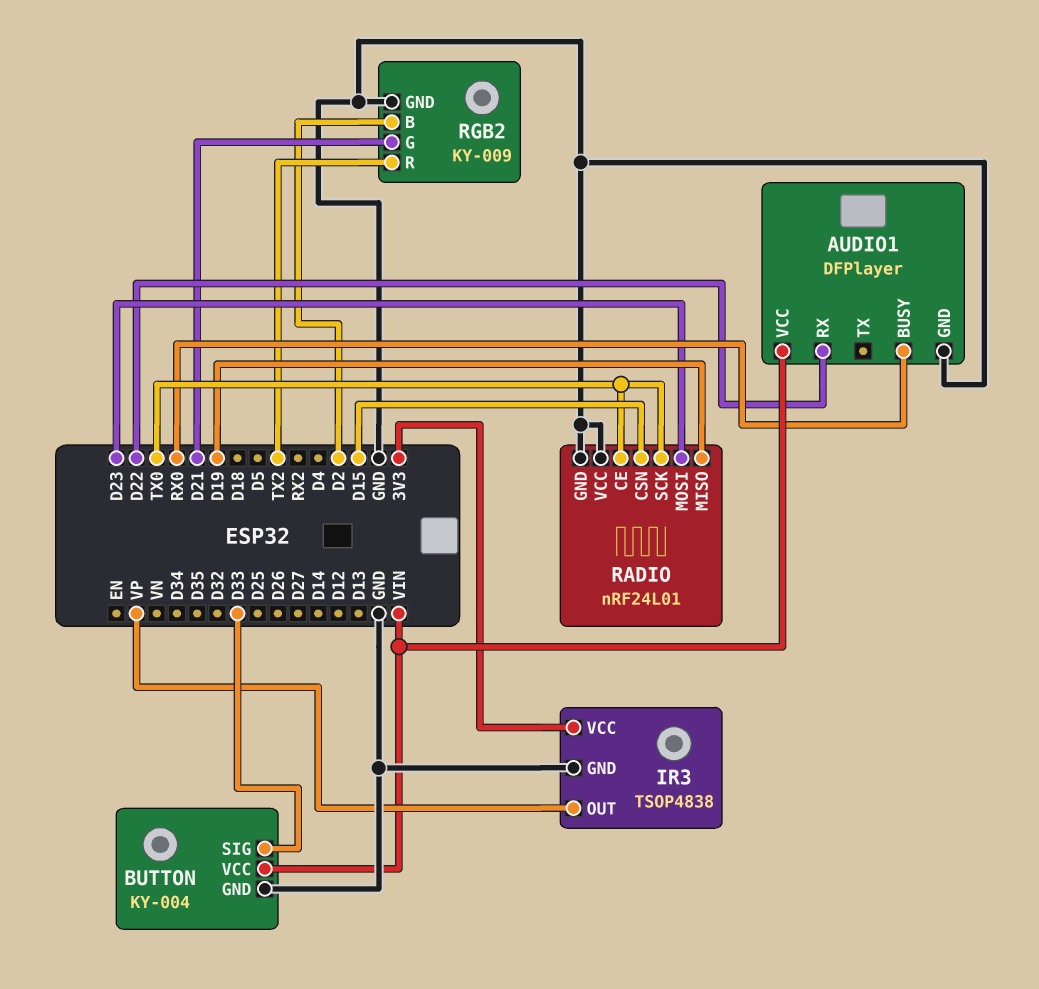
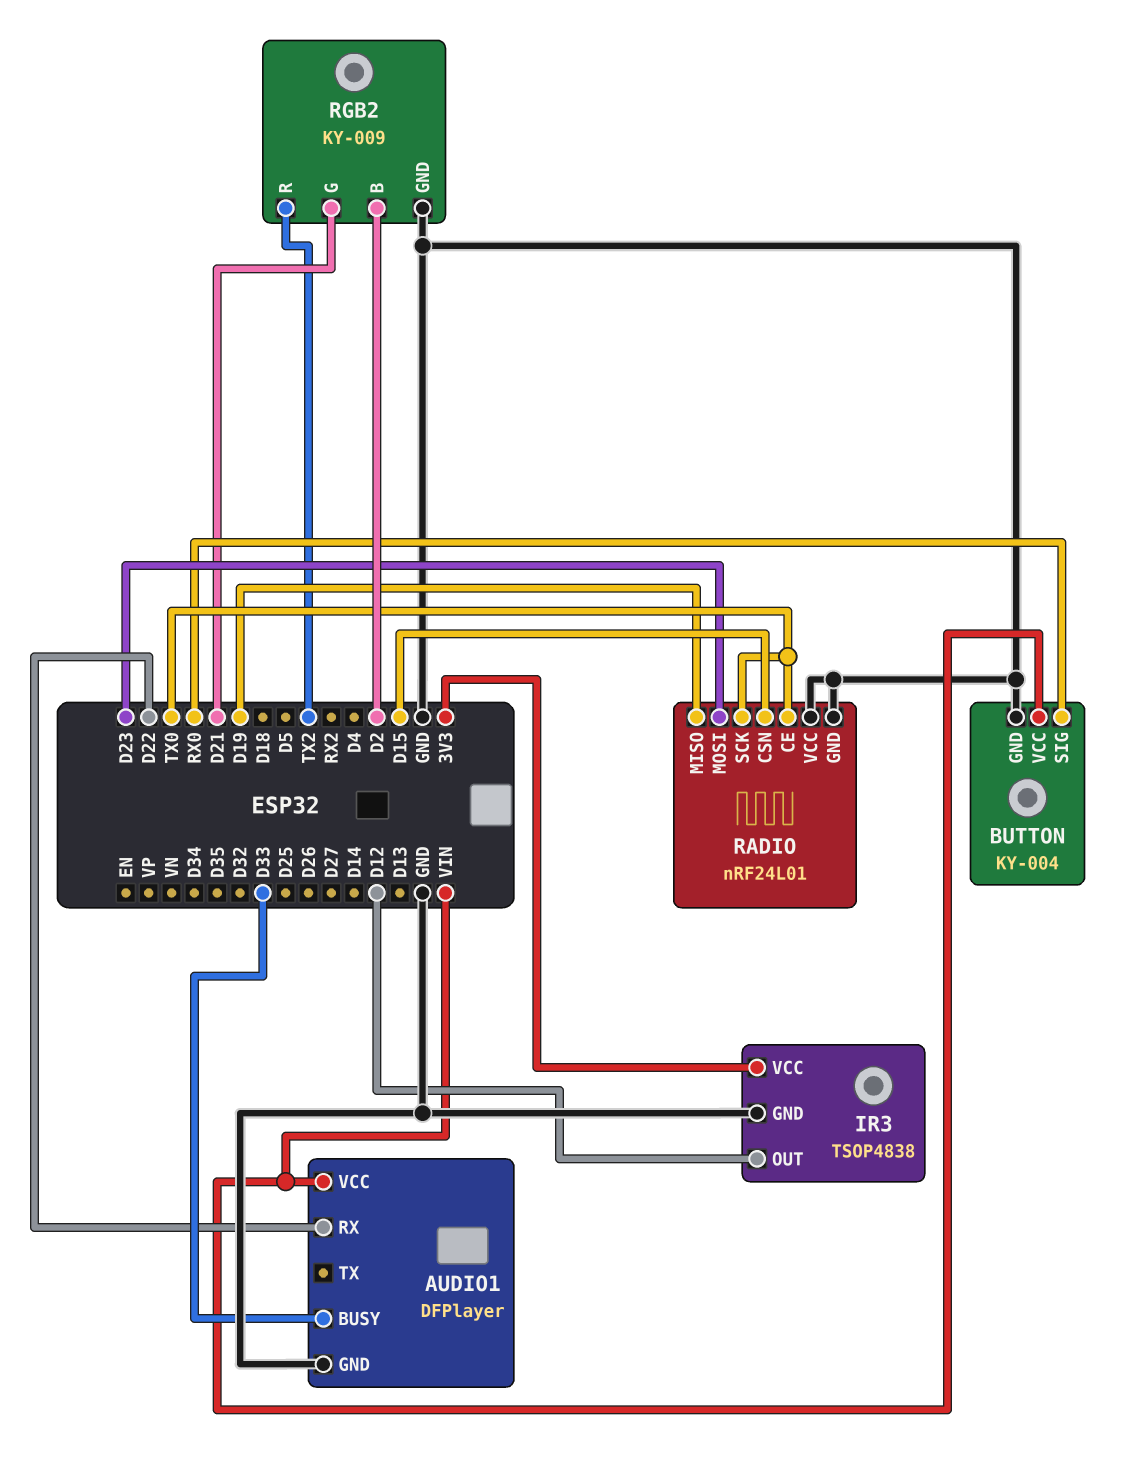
AUDIO1 pin BUSY: RX0 -> D33
BUTTON pin SIG: D33 -> RX0
IR3 pin OUT: VP -> D12

